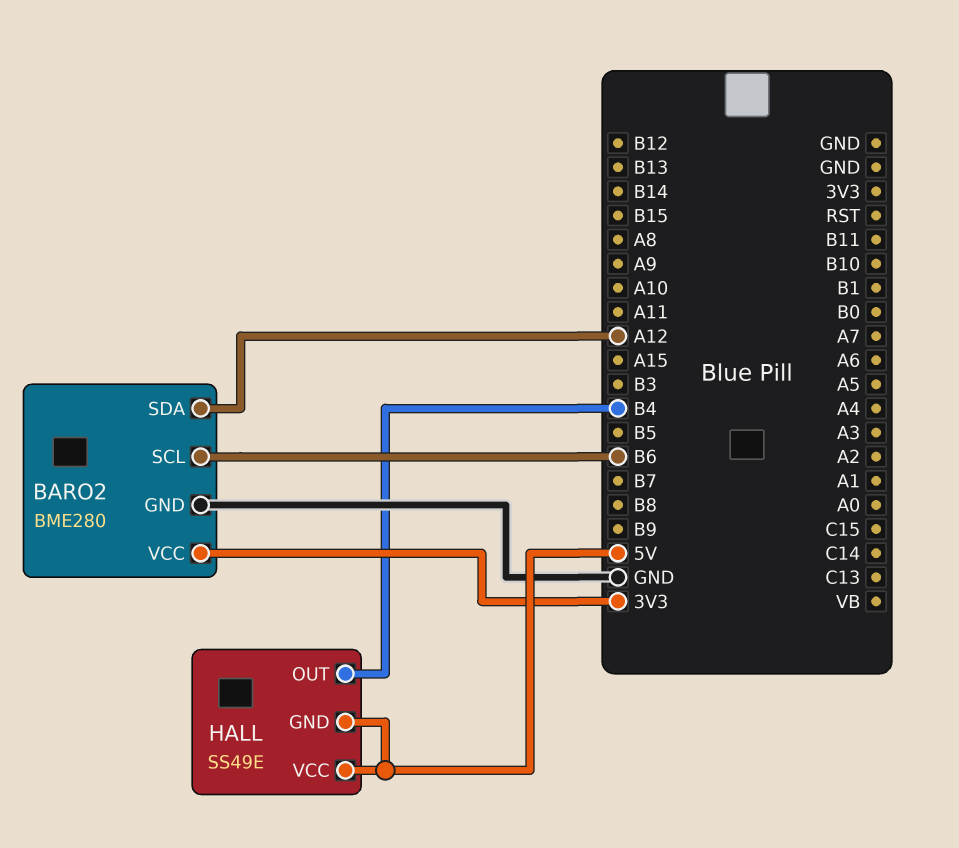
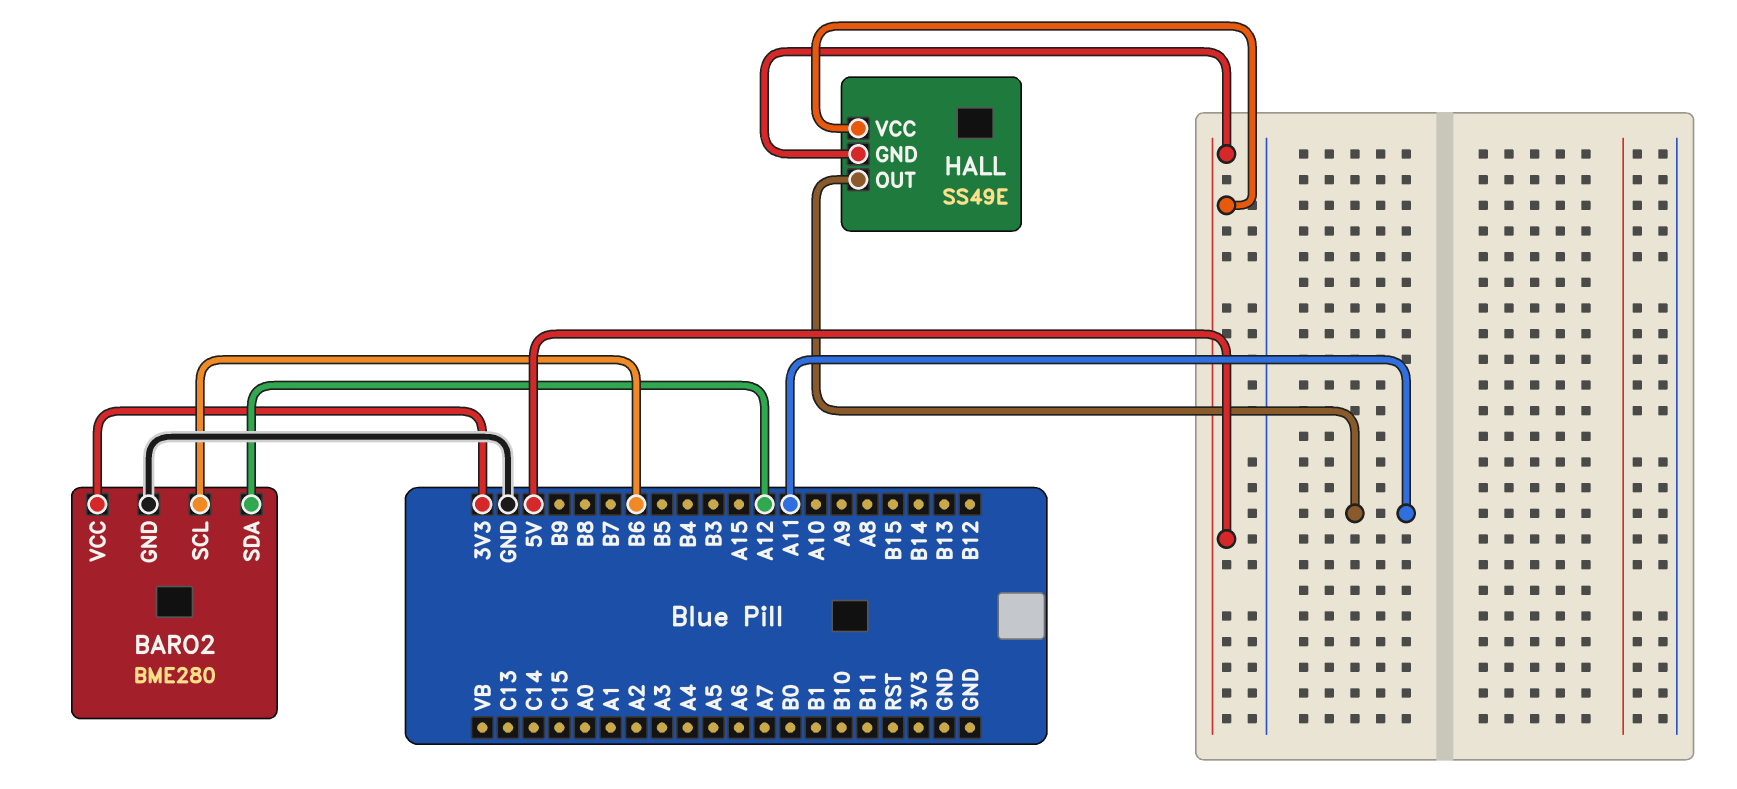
HALL pin OUT: B4 -> A11

